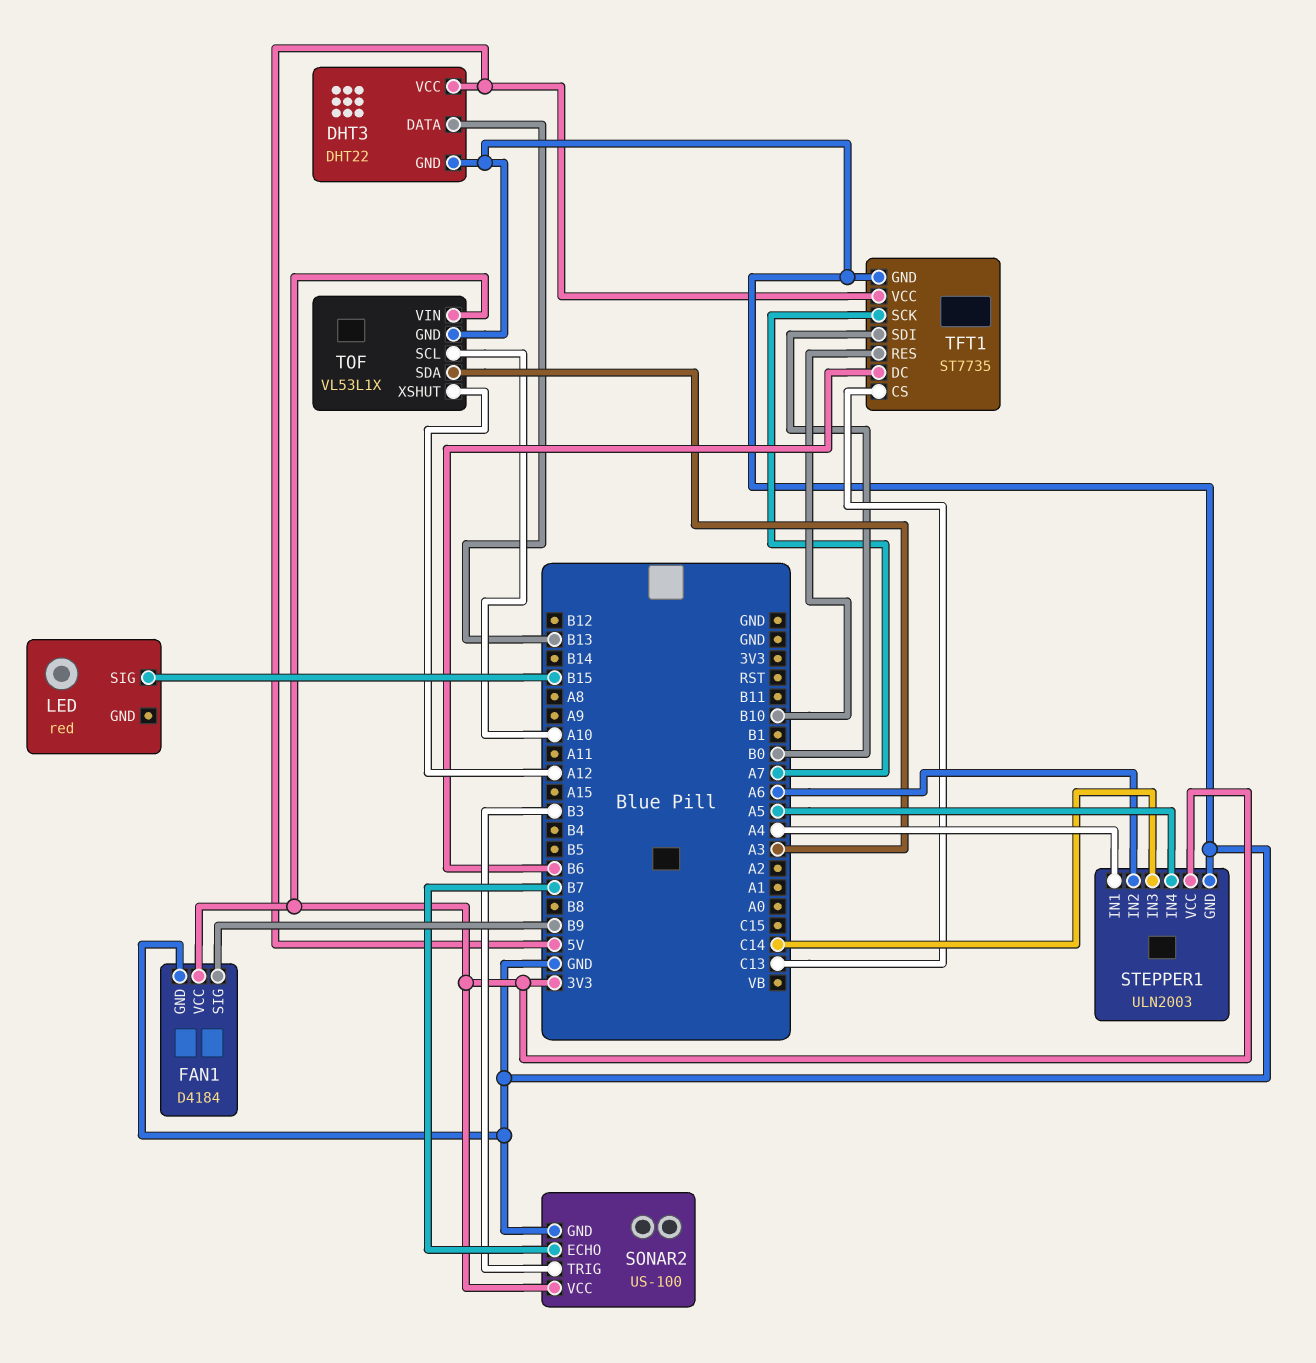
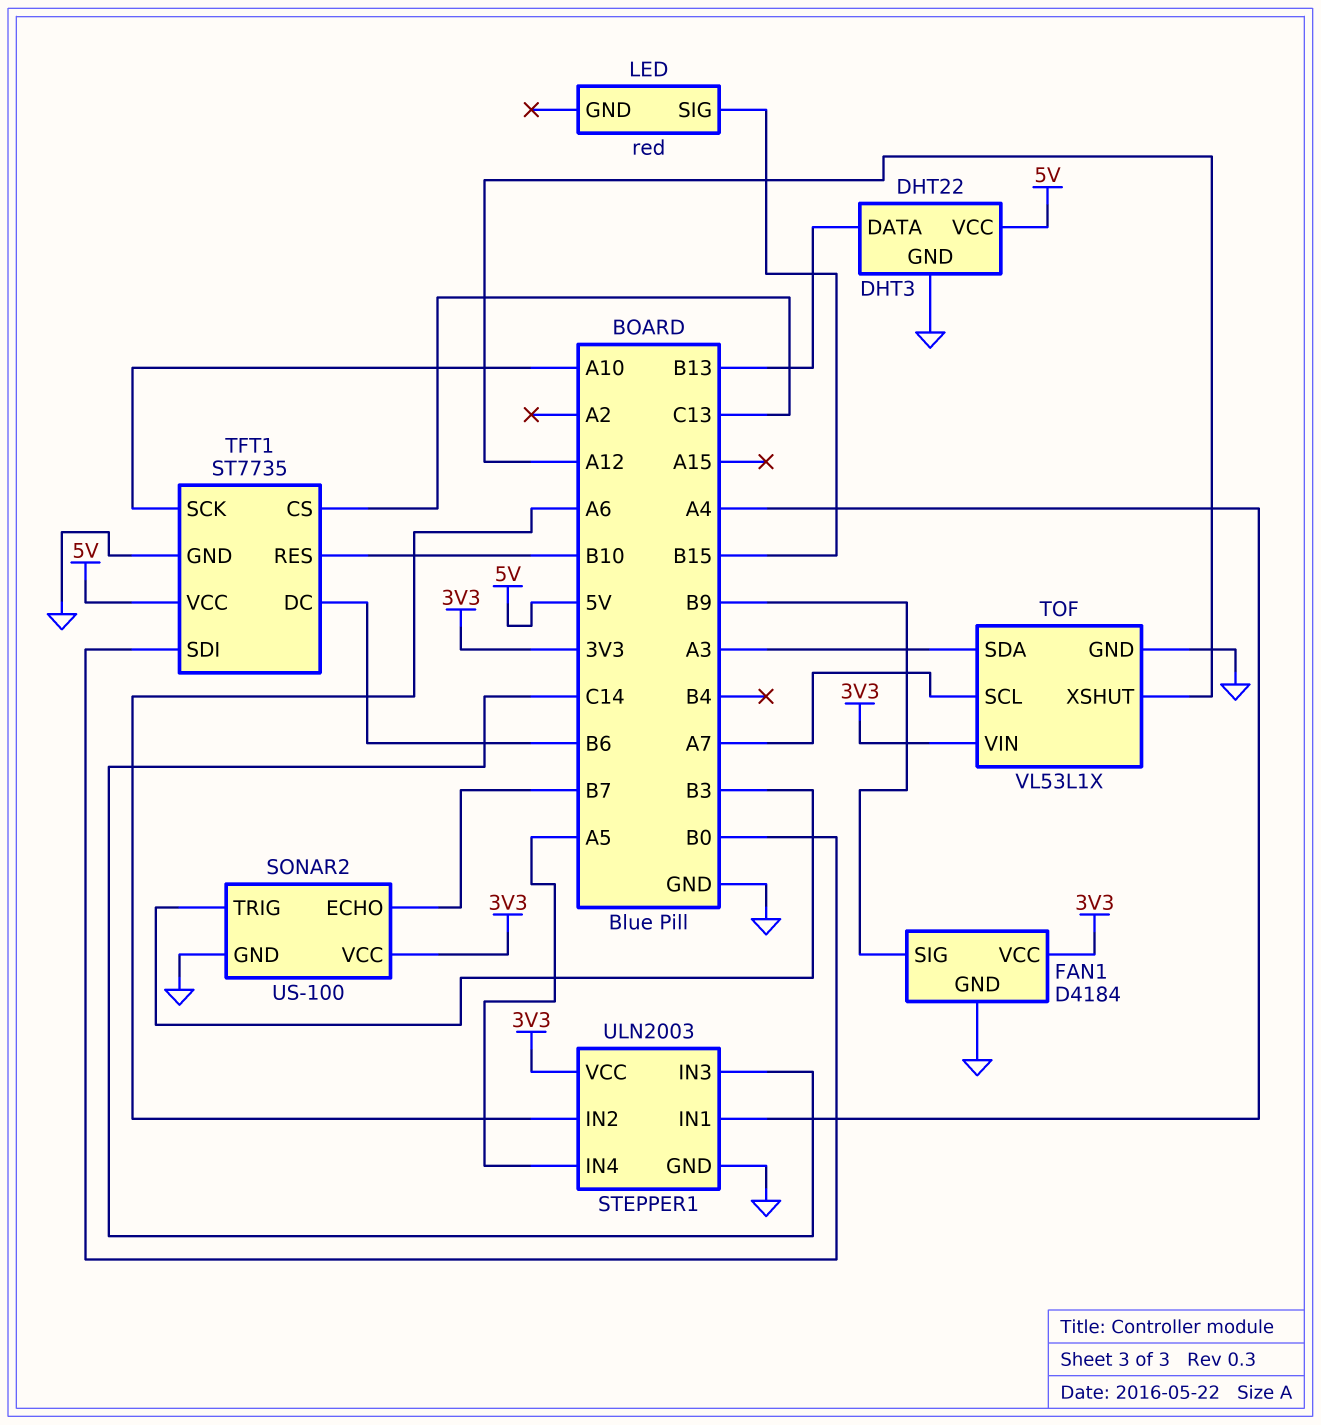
TFT1 pin SCK: A7 -> A10
TOF pin SCL: A10 -> A7

